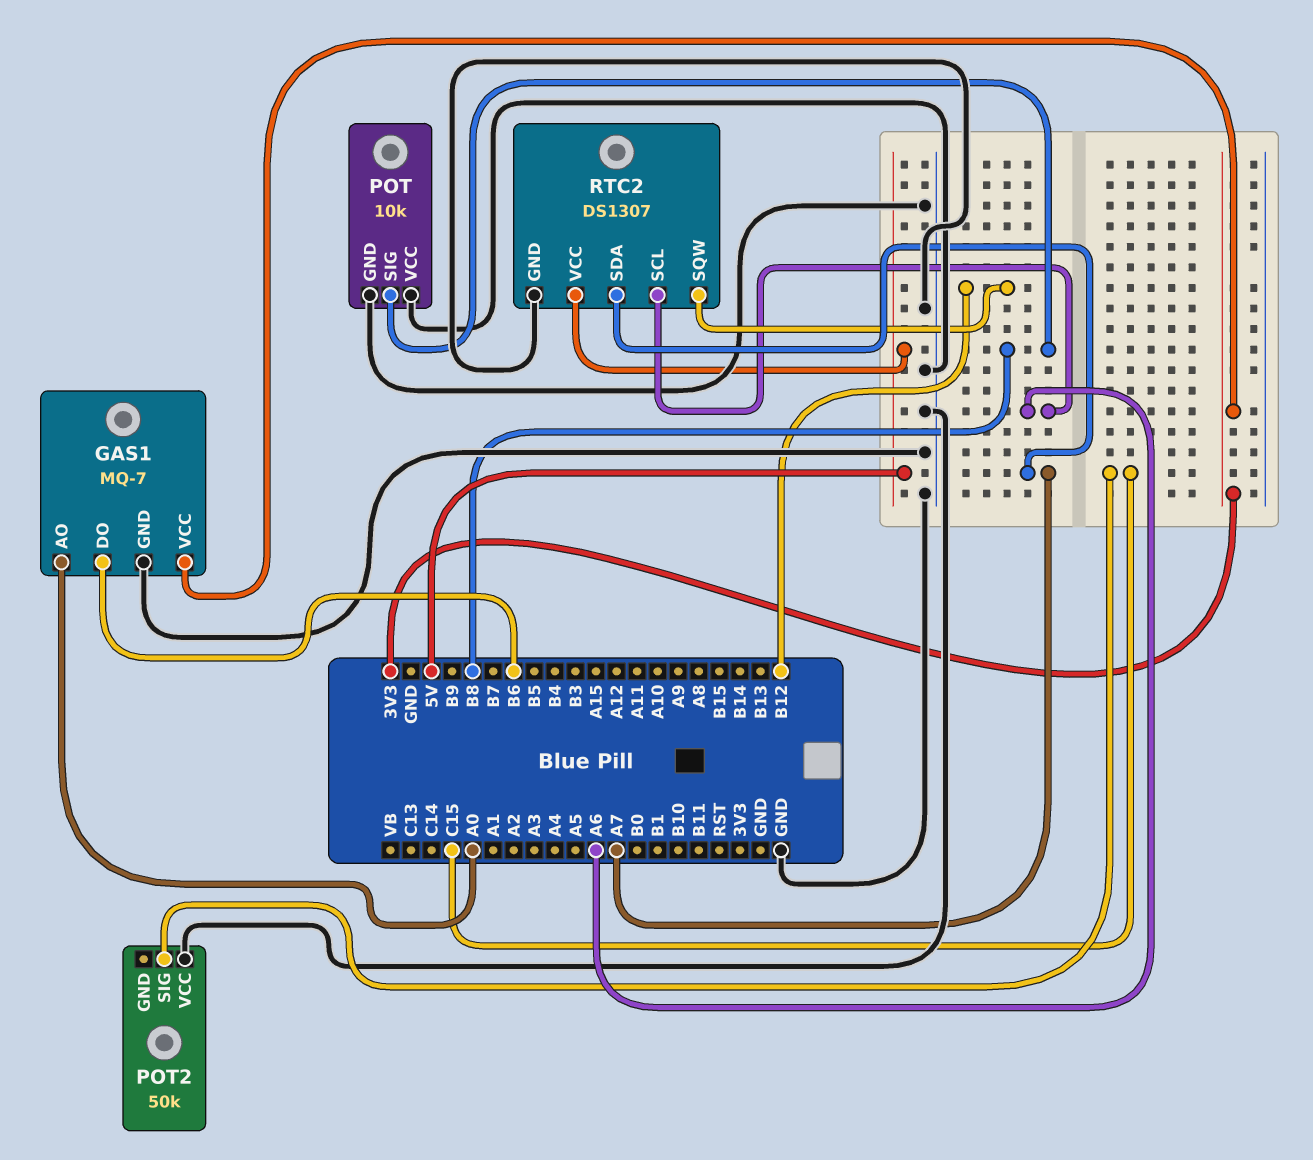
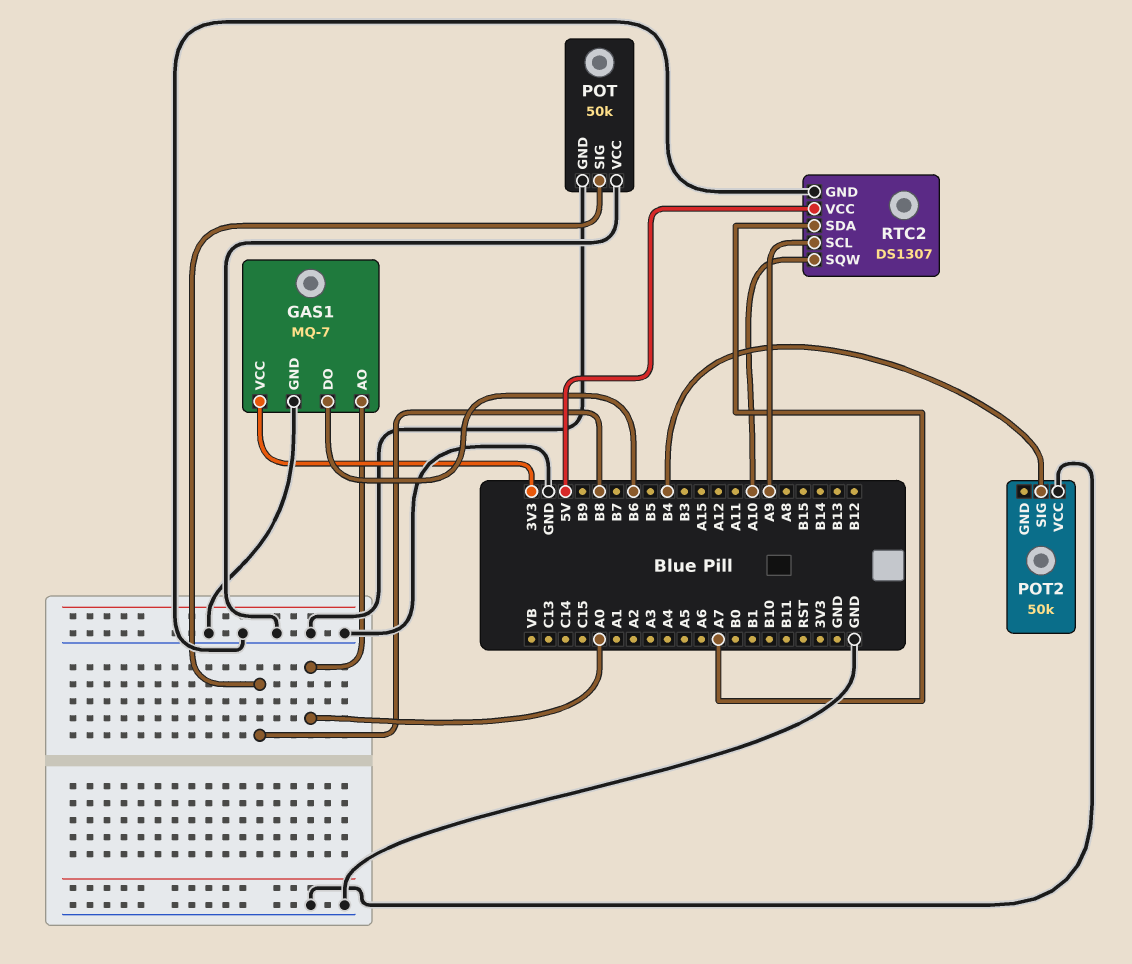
POT: 10k -> 50k
POT2 pin SIG: C15 -> B4
RTC2 pin SCL: A6 -> A9
RTC2 pin SQW: B12 -> A10

